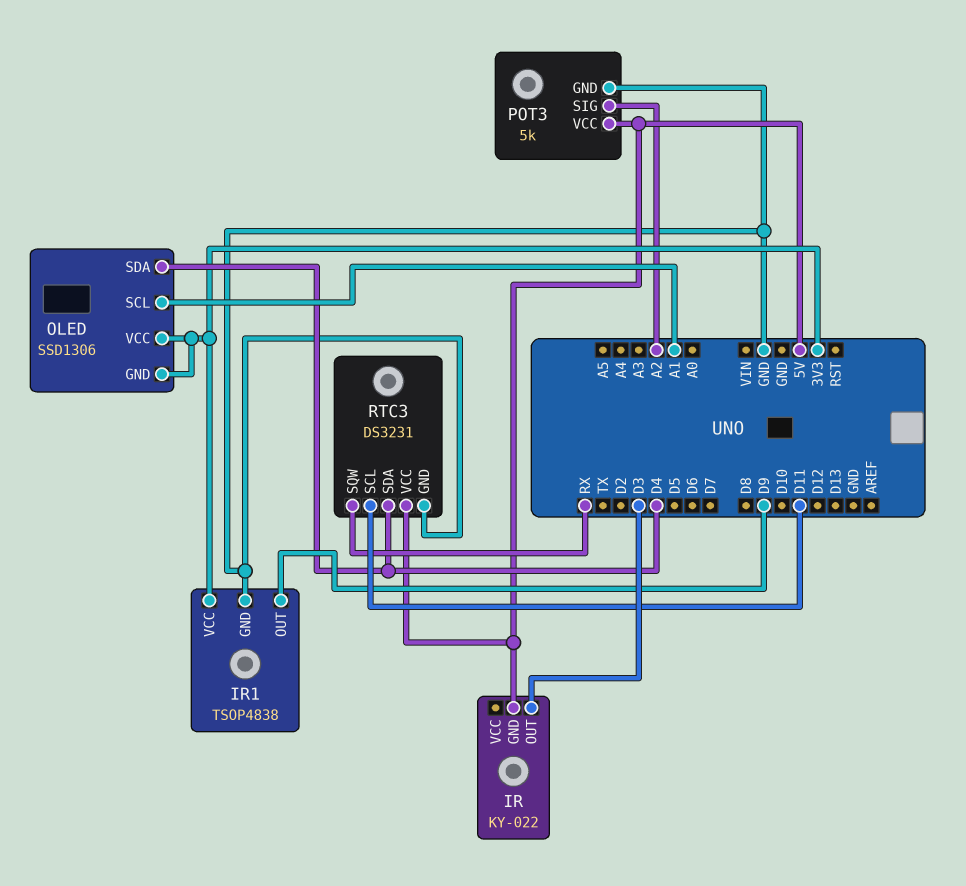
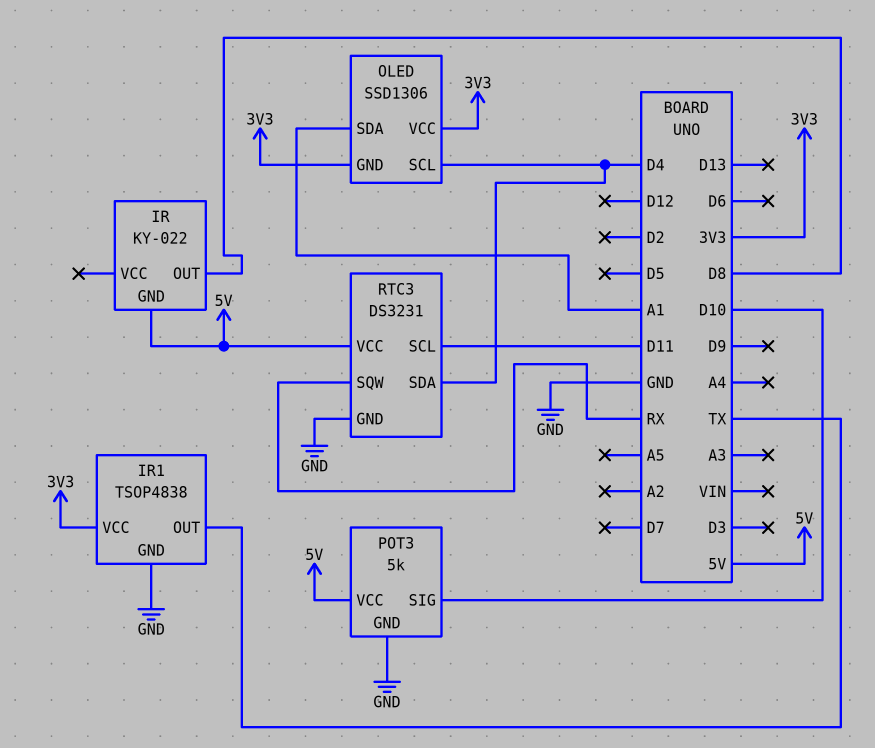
IR pin OUT: D3 -> D8
IR1 pin OUT: D9 -> TX
OLED pin SCL: A1 -> D4
OLED pin SDA: D4 -> A1
POT3 pin SIG: A2 -> D10

